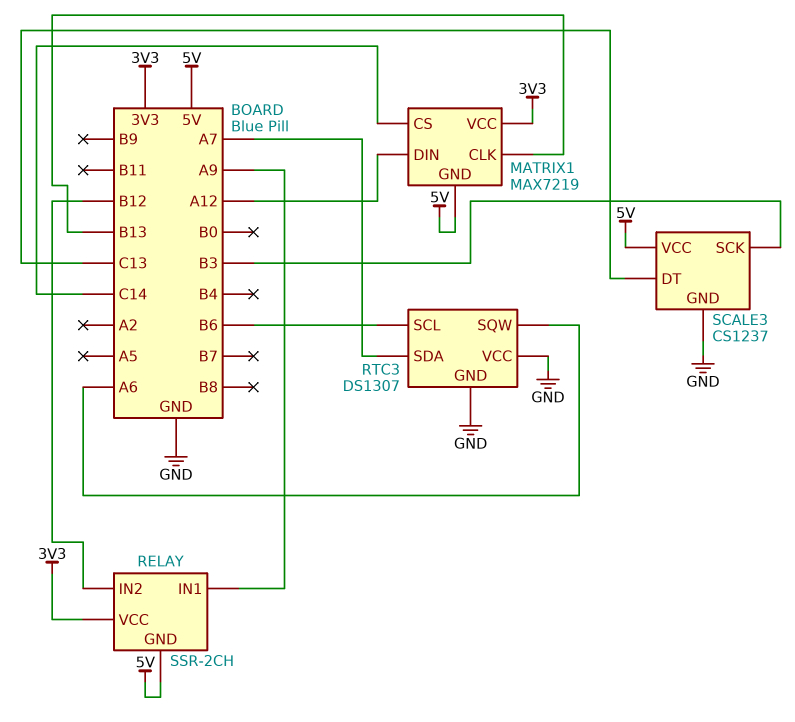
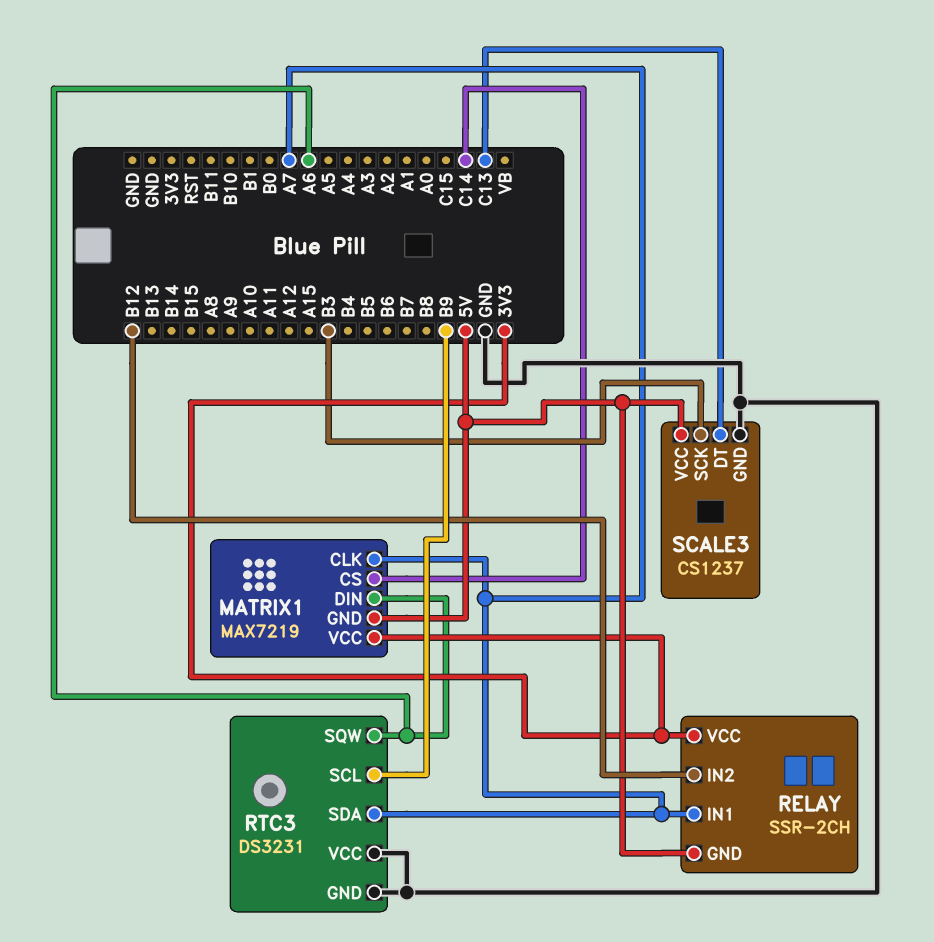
MATRIX1 pin CLK: B13 -> A7
MATRIX1 pin DIN: A12 -> A6
RELAY pin IN1: A9 -> A7
RTC3: DS1307 -> DS3231
RTC3 pin SCL: B6 -> B9

